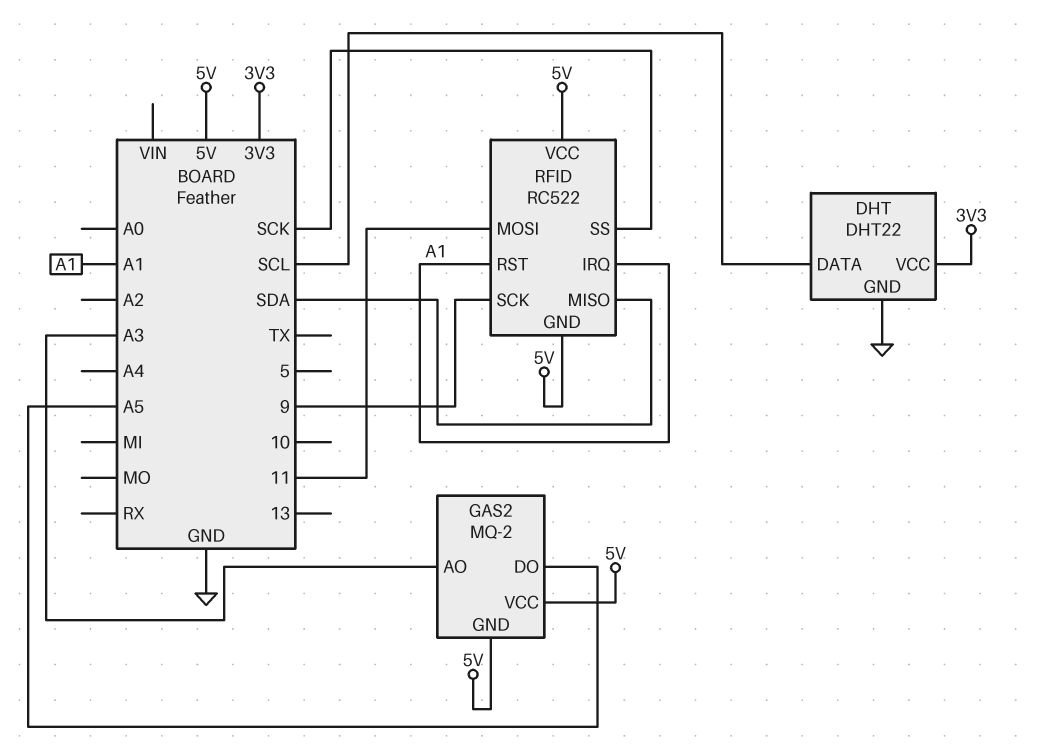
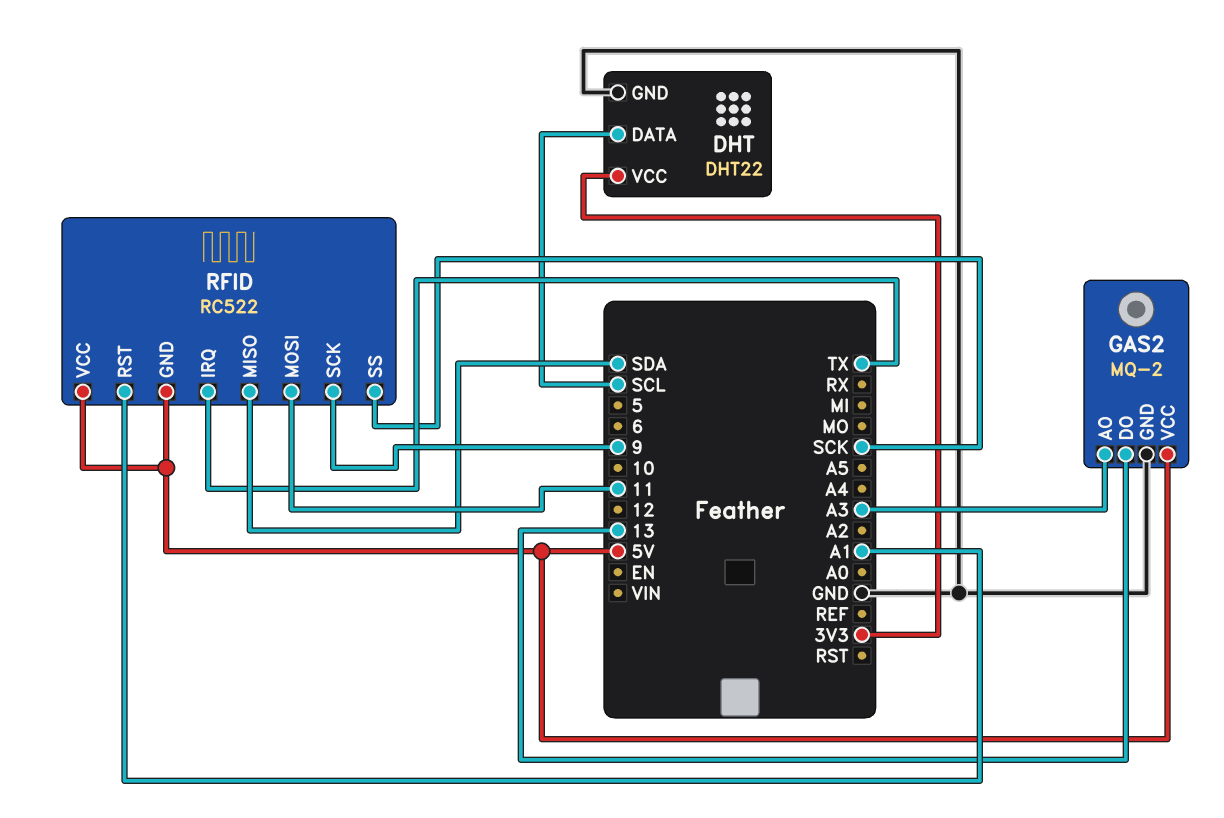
GAS2 pin DO: A5 -> 13
GAS2 pin GND: 5V -> GND
RFID pin IRQ: A1 -> TX

